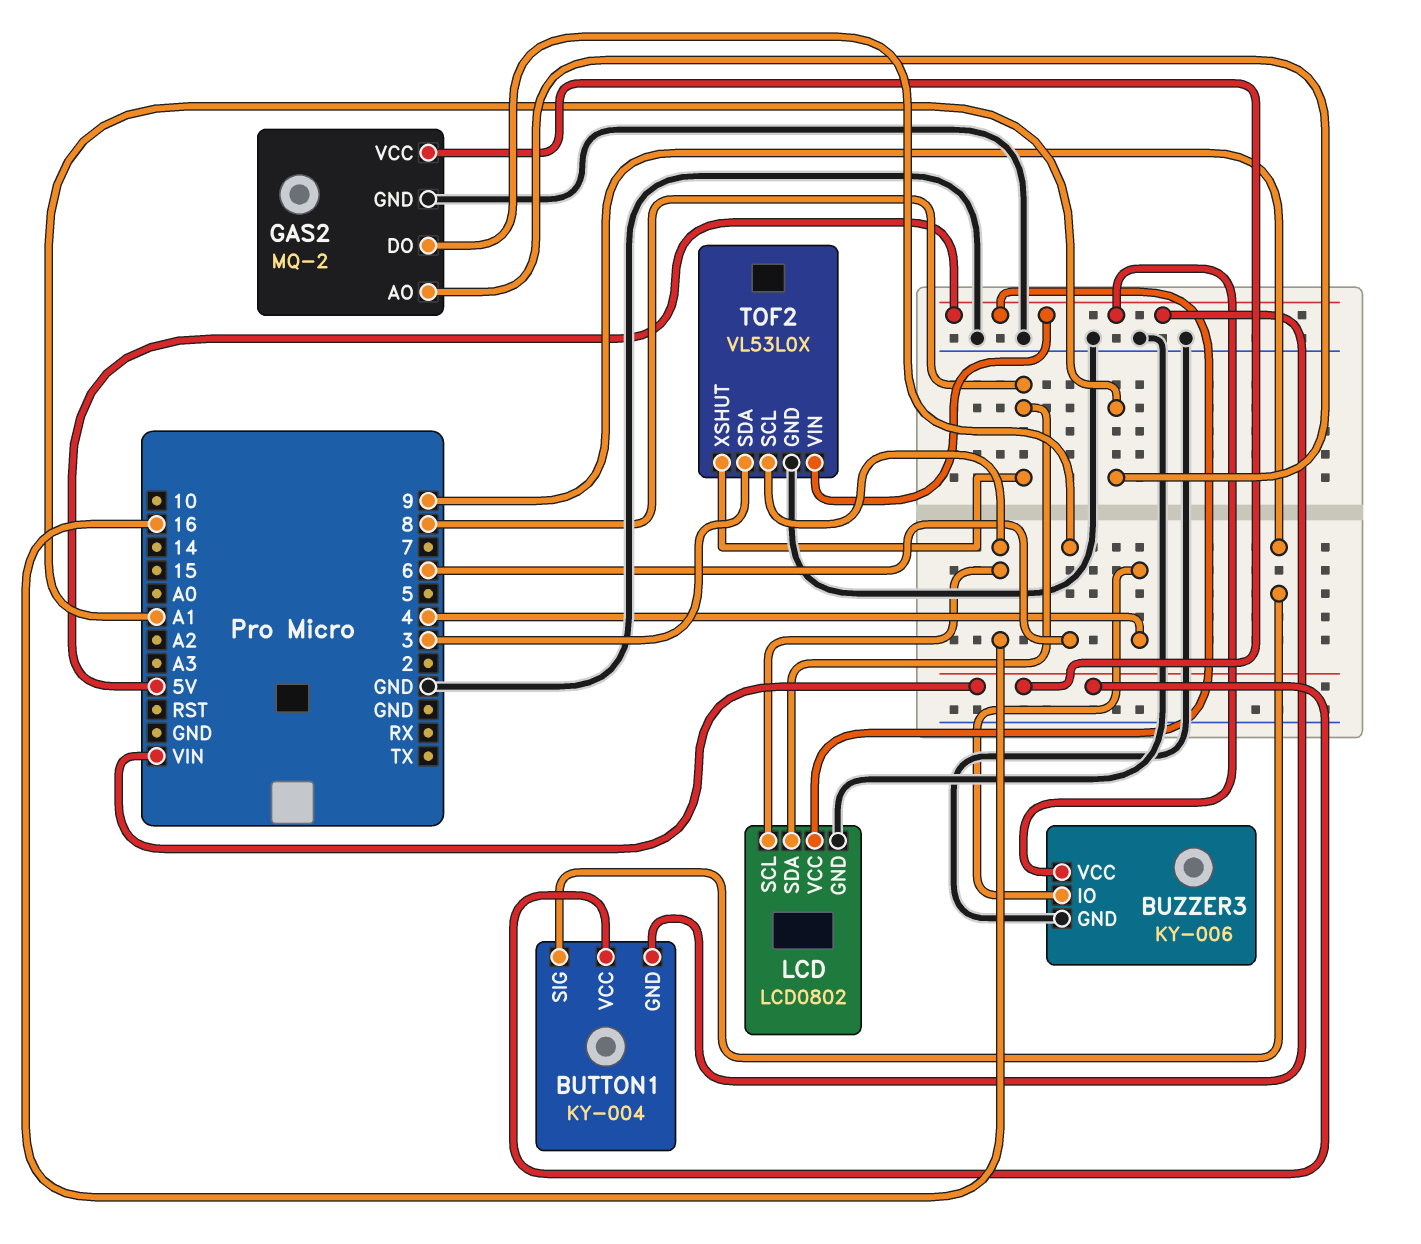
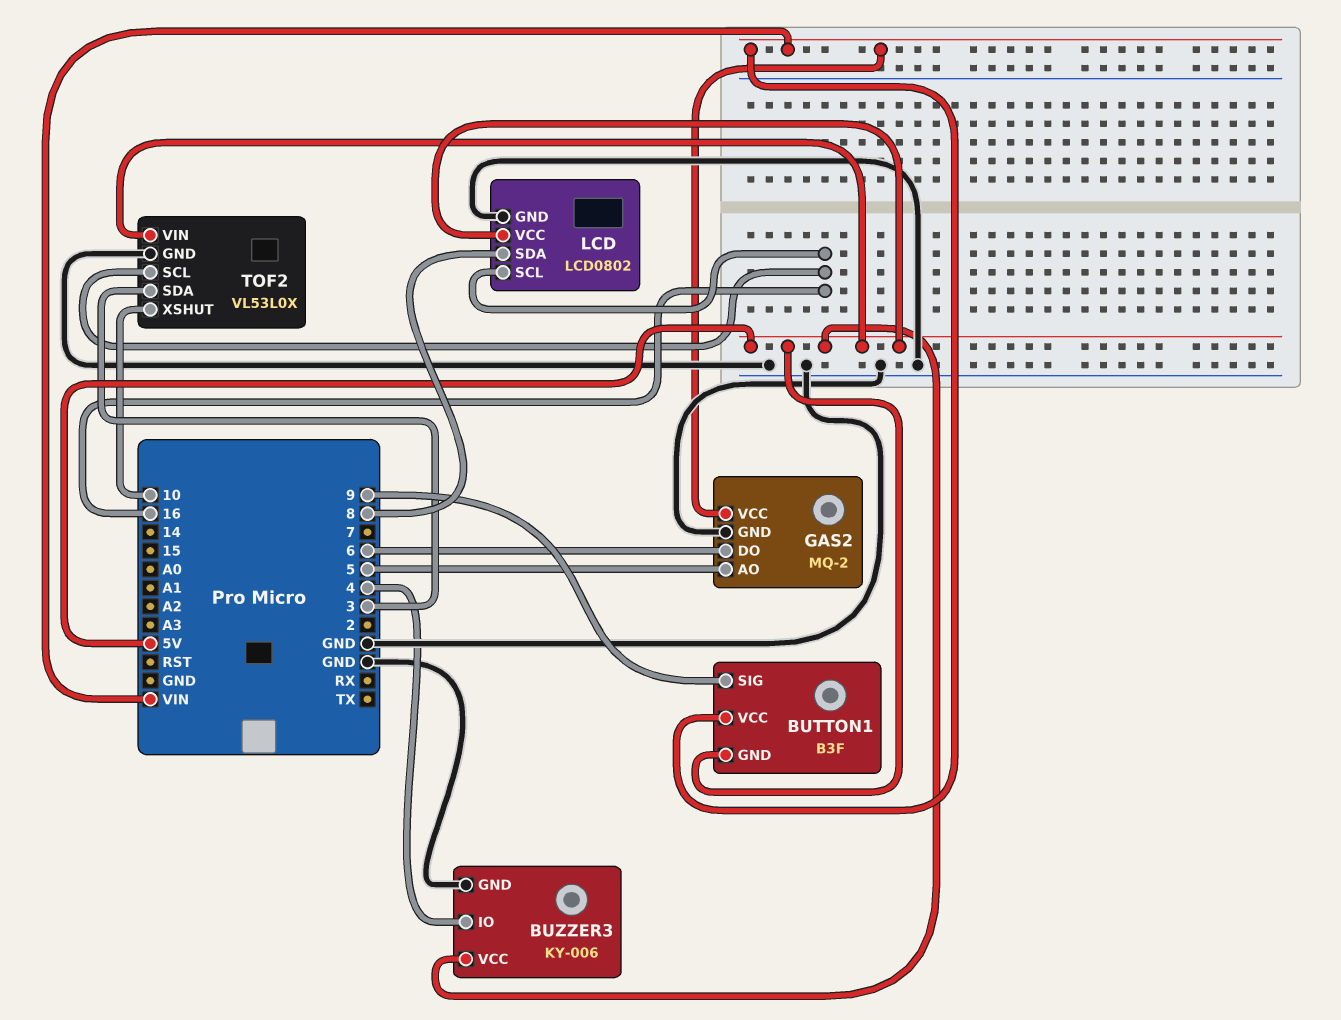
BUTTON1: KY-004 -> B3F
GAS2 pin AO: A1 -> 5
TOF2 pin XSHUT: 8 -> 10

